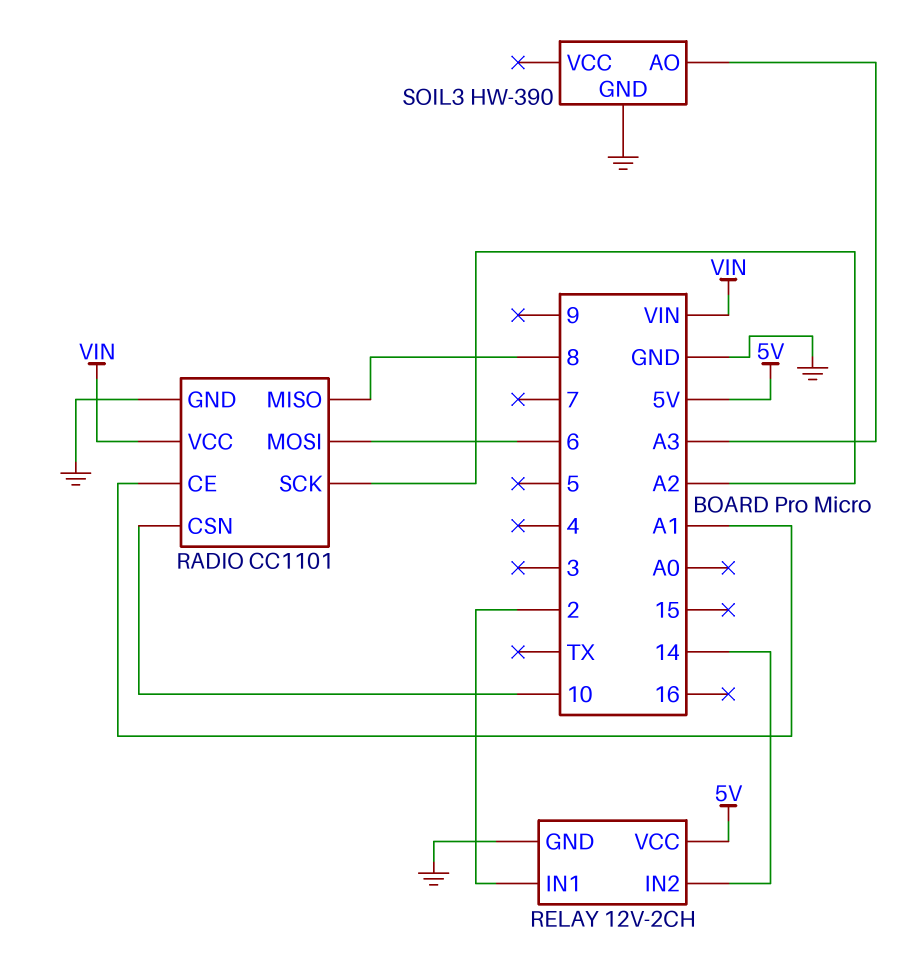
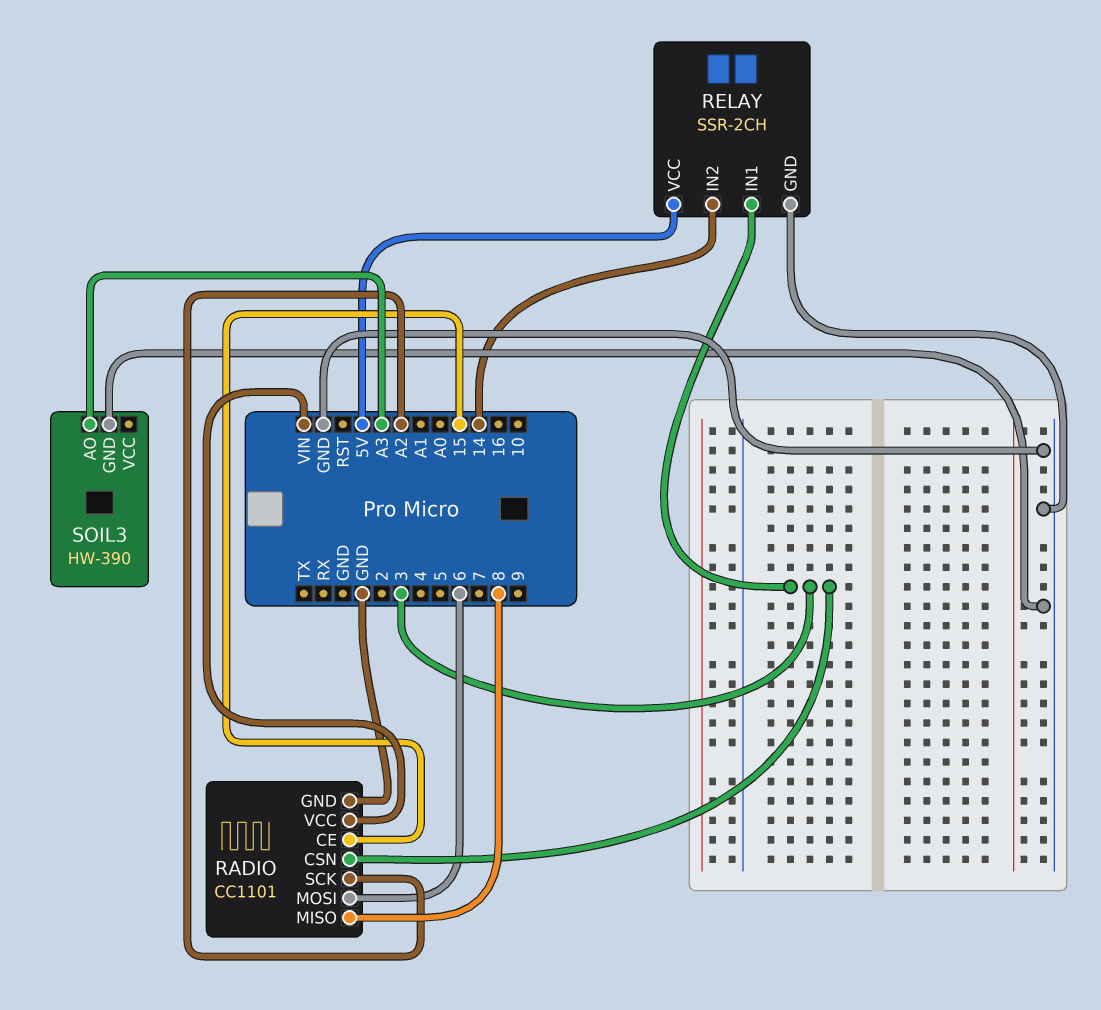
RADIO pin CE: A1 -> 15
RADIO pin CSN: 10 -> 3
RELAY: 12V-2CH -> SSR-2CH
RELAY pin IN1: 2 -> 3

